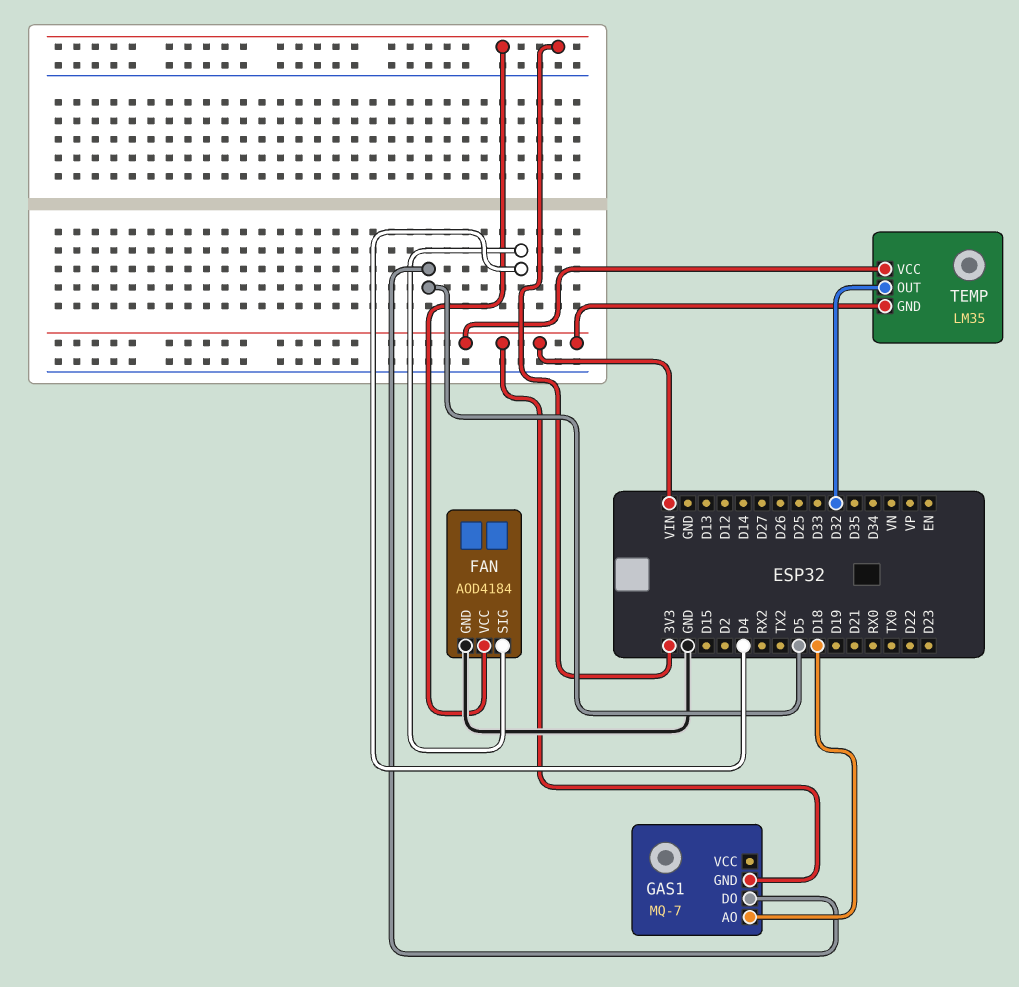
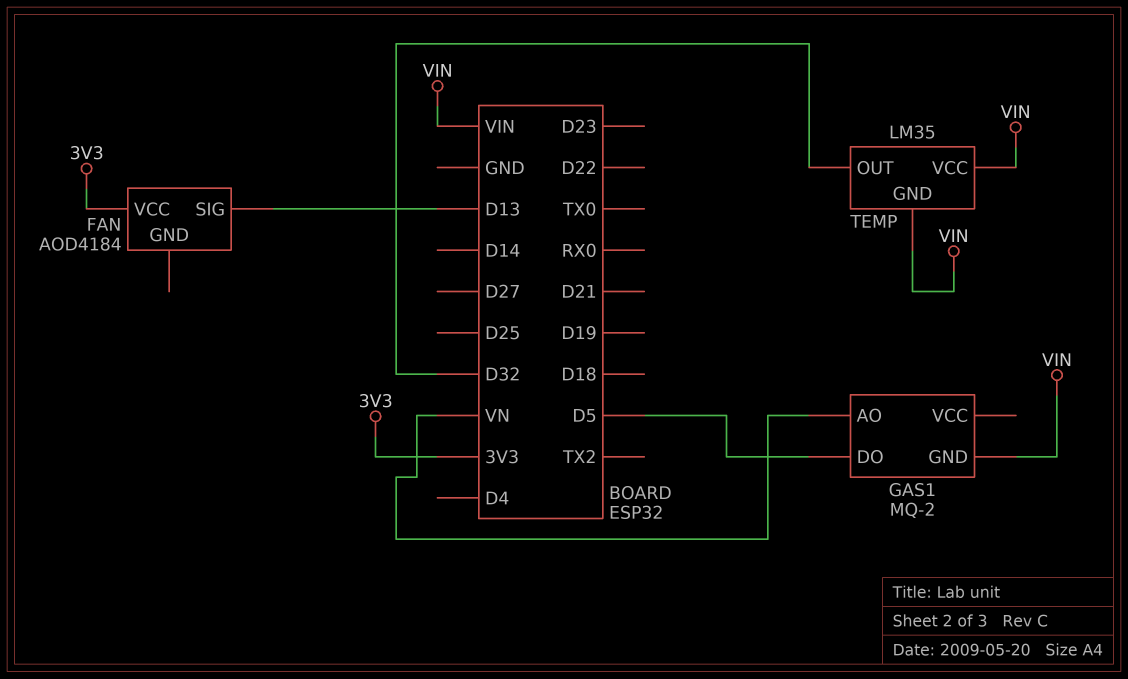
FAN pin GND: GND -> none
FAN pin SIG: D4 -> D13
GAS1: MQ-7 -> MQ-2
GAS1 pin AO: D18 -> VN

